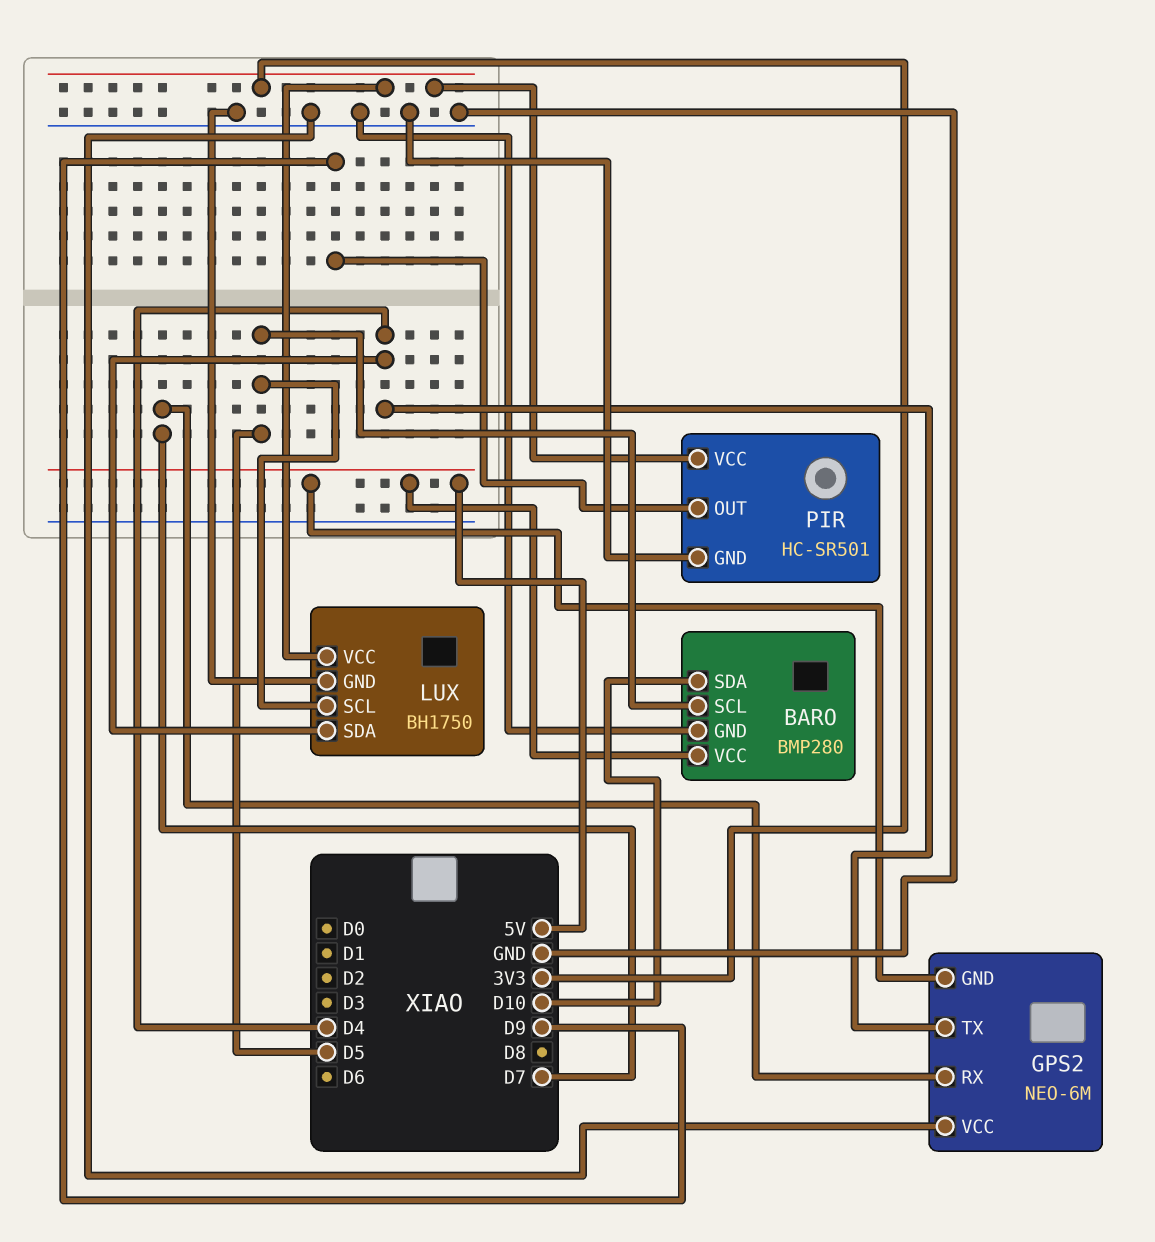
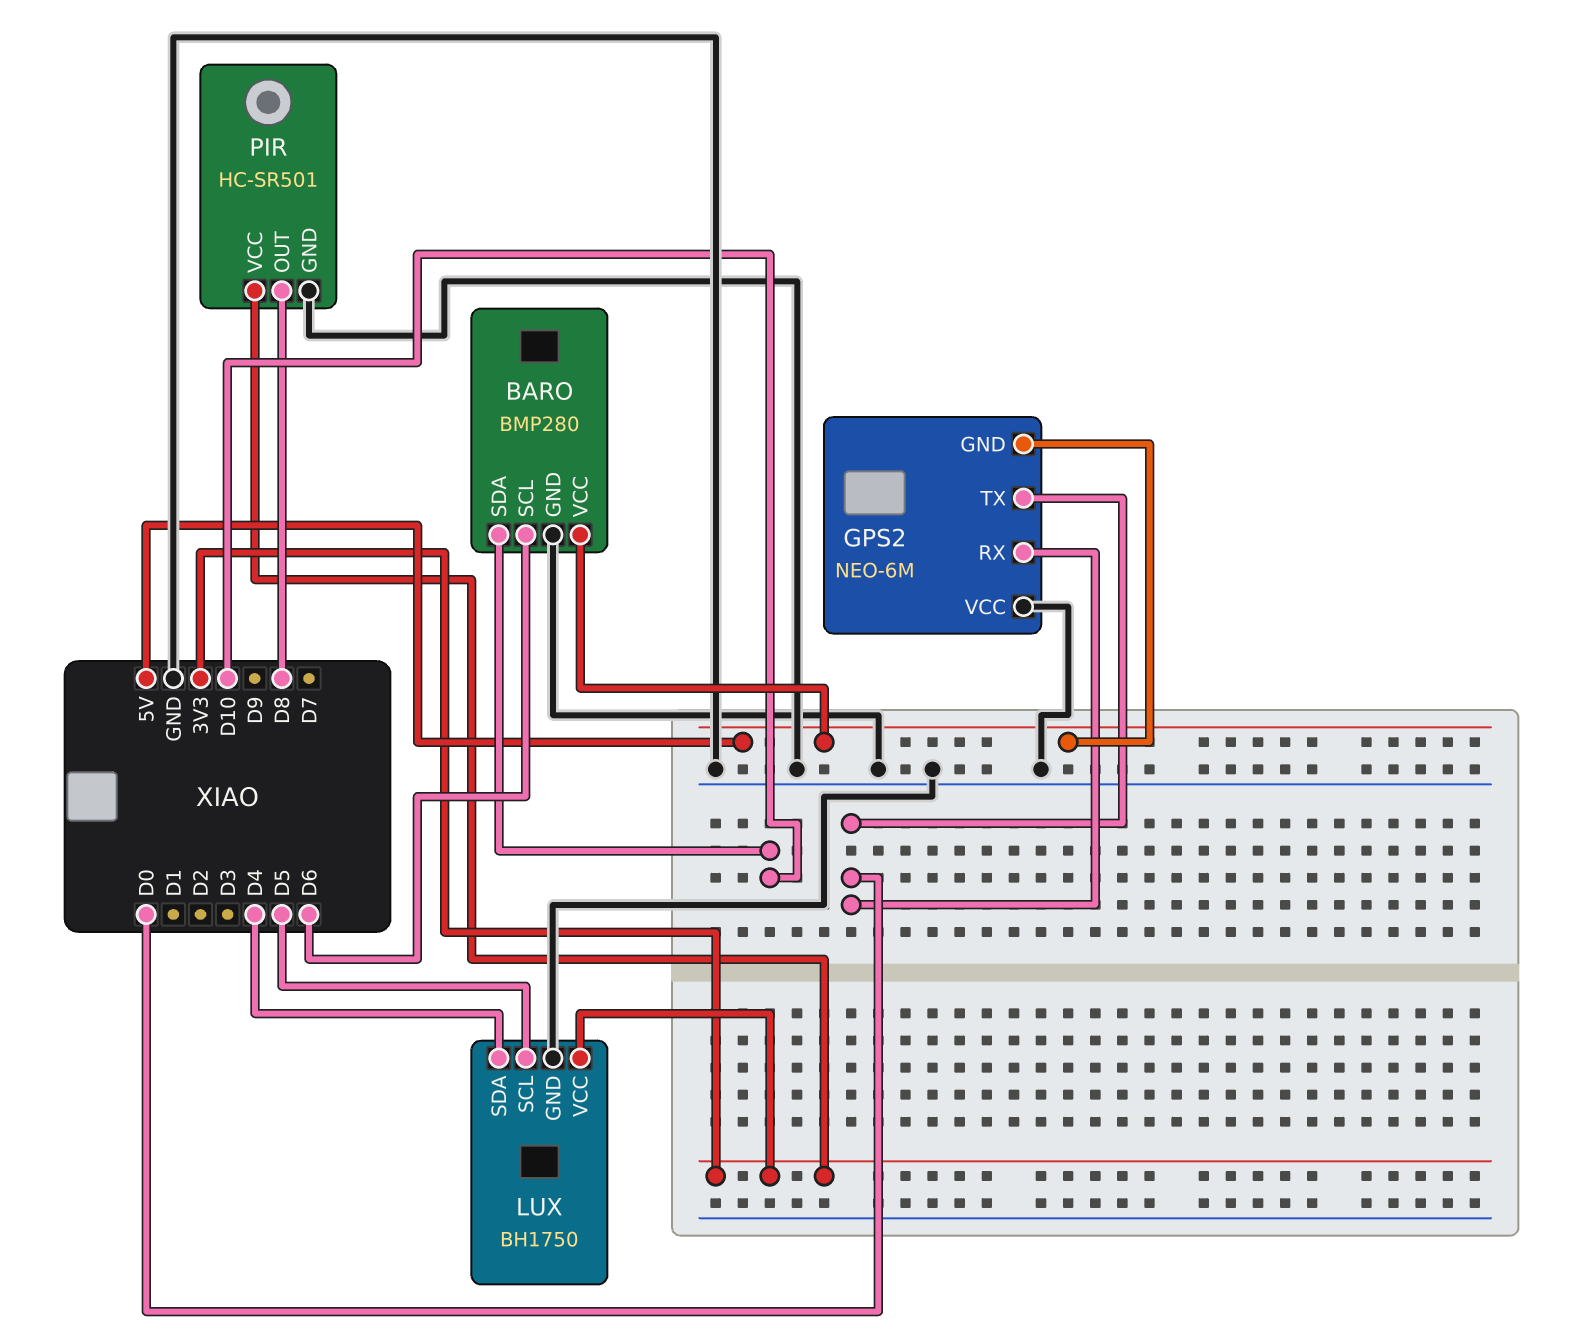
BARO pin SCL: D5 -> D6
GPS2 pin RX: D7 -> D0
GPS2 pin TX: D4 -> D0
PIR pin OUT: D9 -> D8

